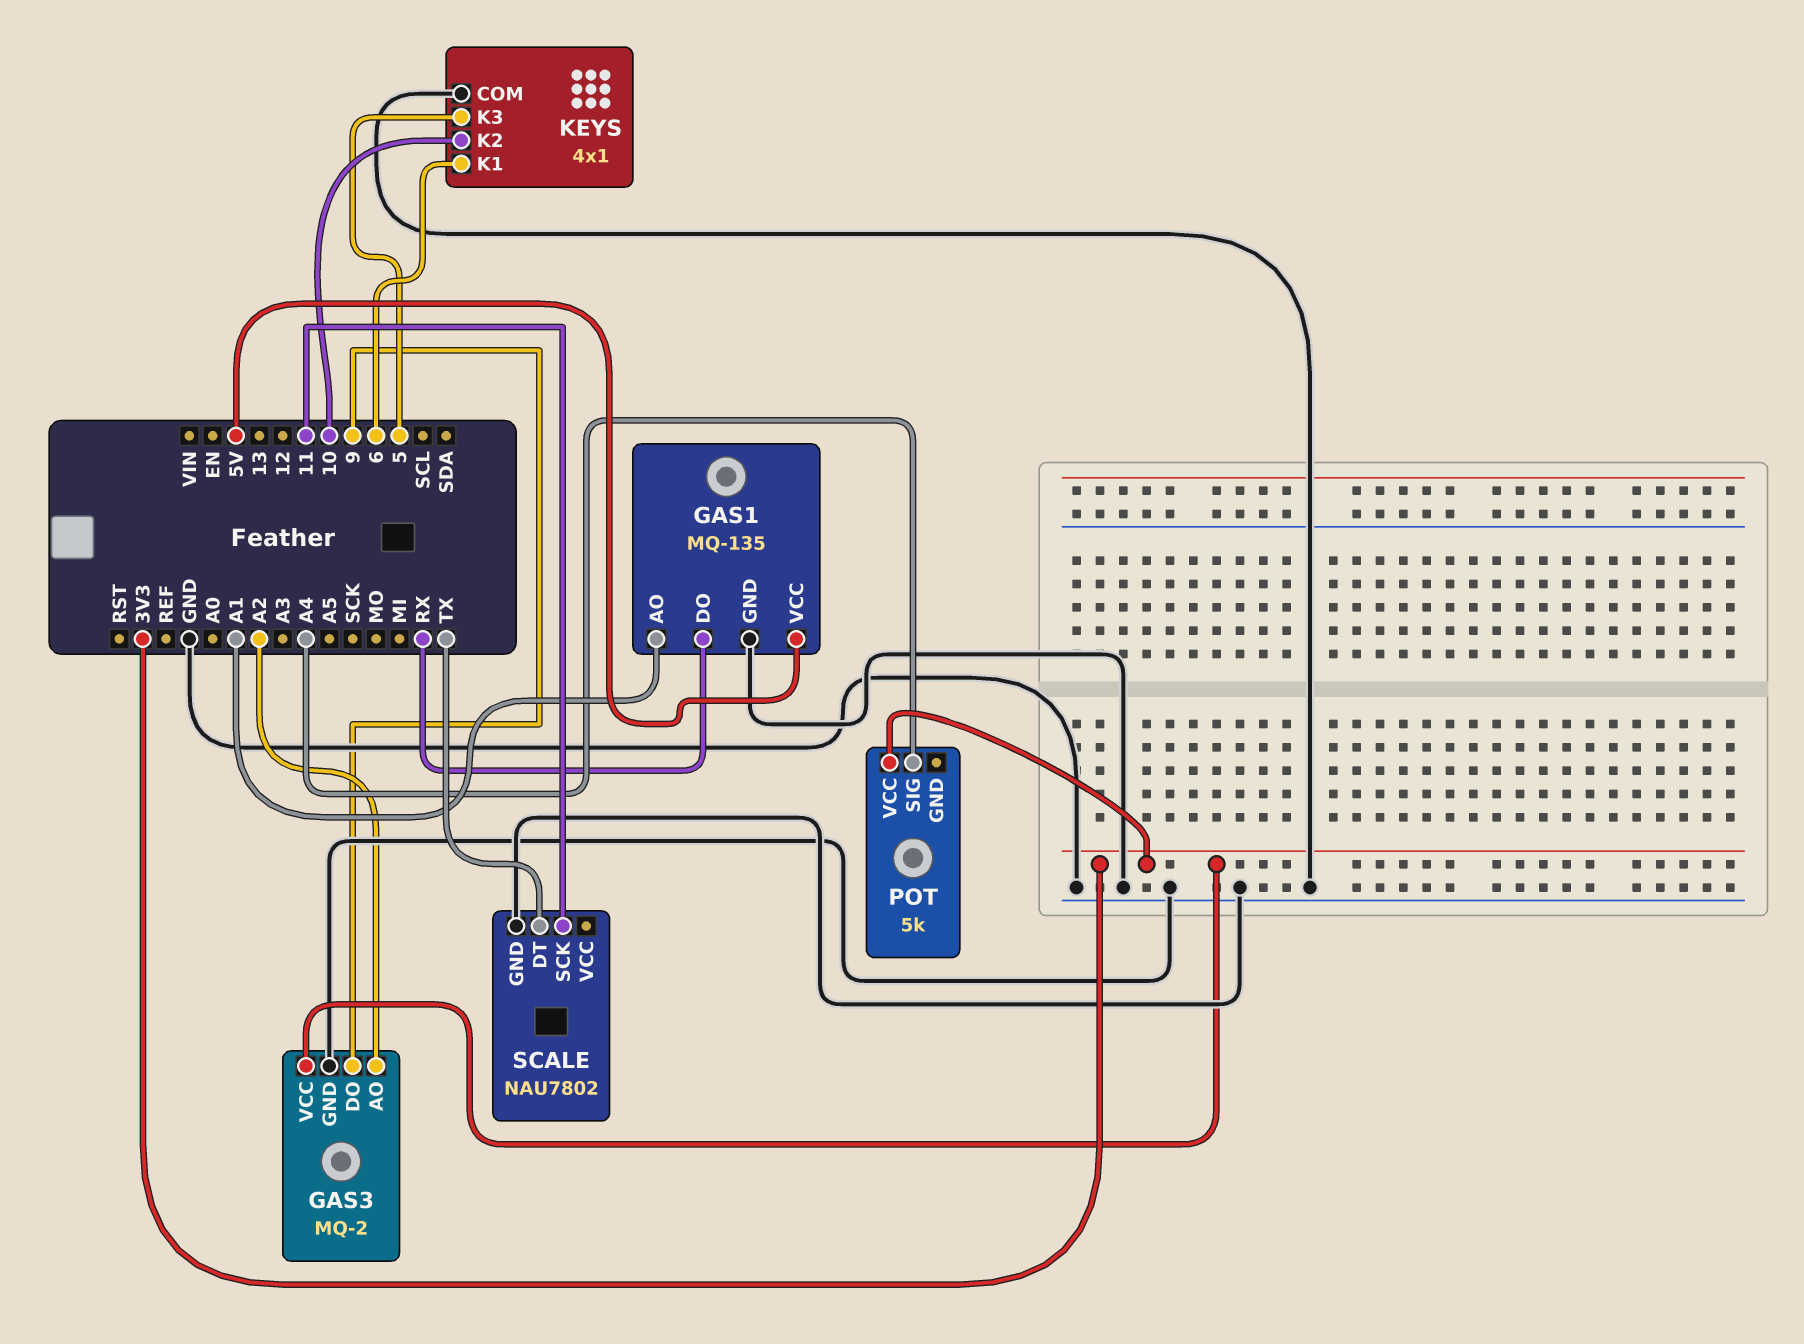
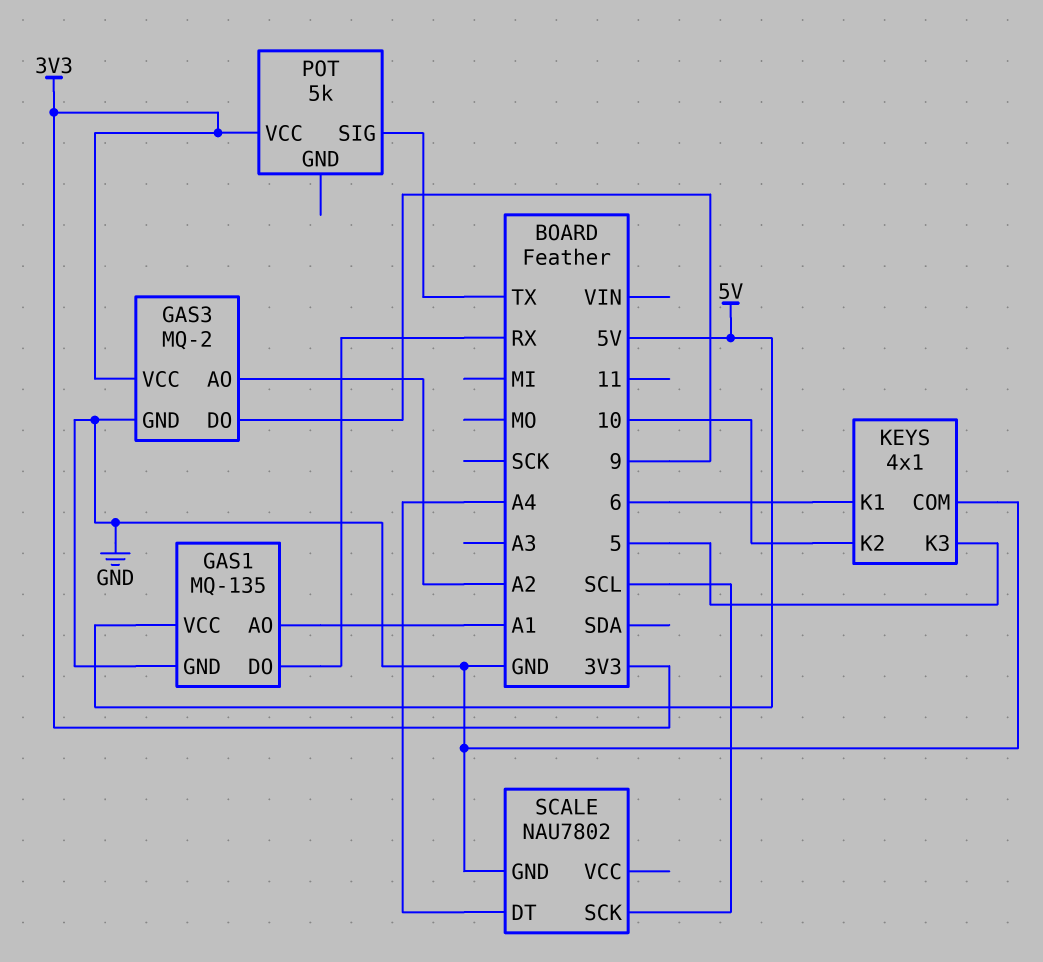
POT pin SIG: A4 -> TX
SCALE pin DT: TX -> A4
SCALE pin SCK: 11 -> SCL

